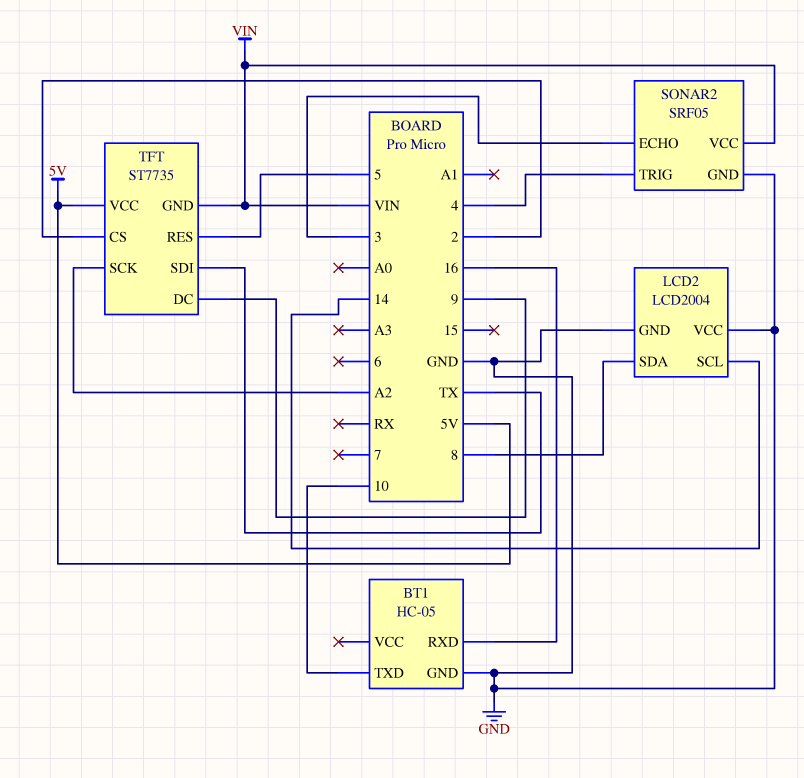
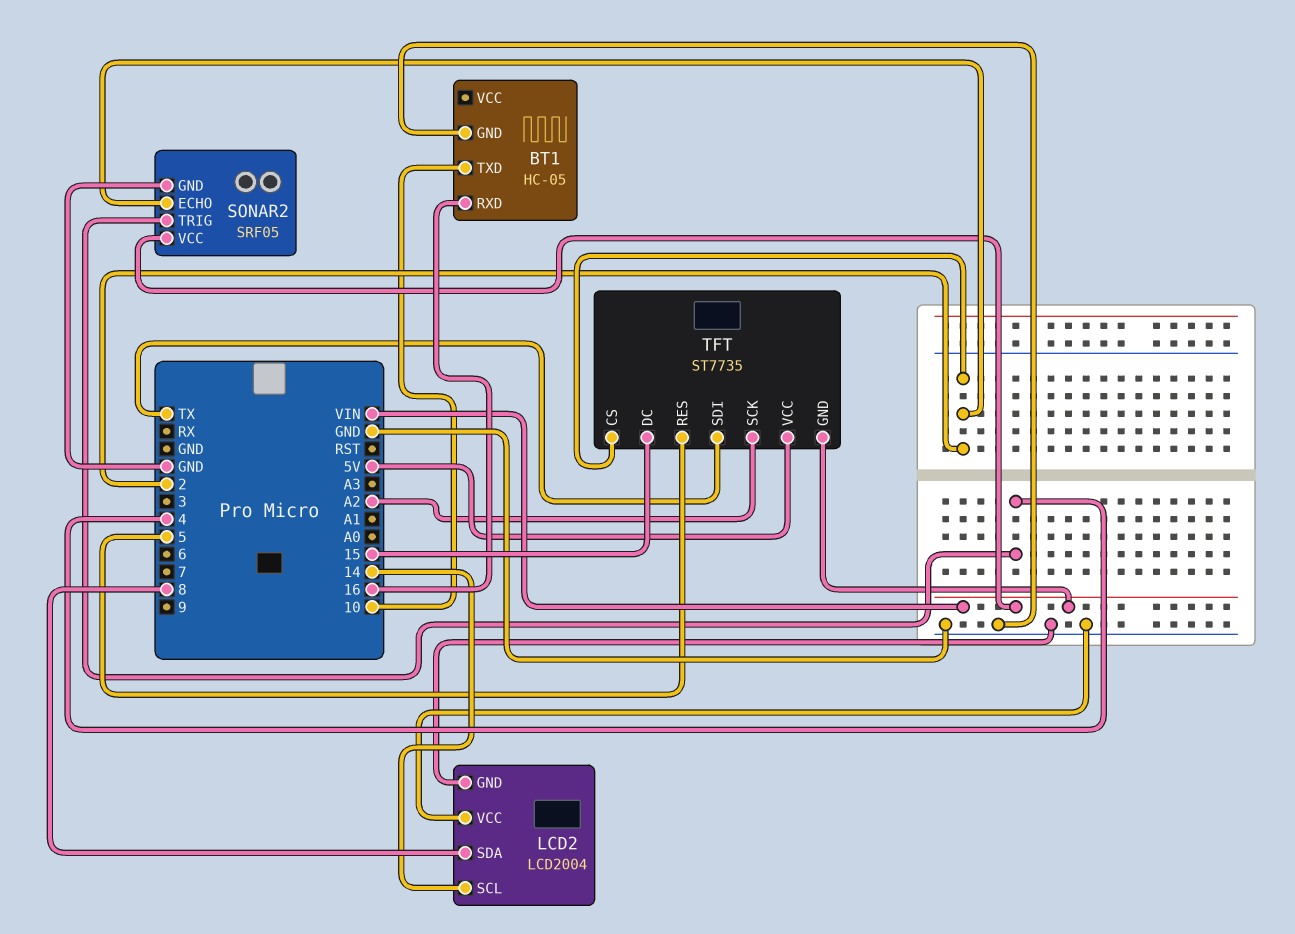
SONAR2 pin ECHO: 3 -> 2
TFT pin DC: 9 -> 15

